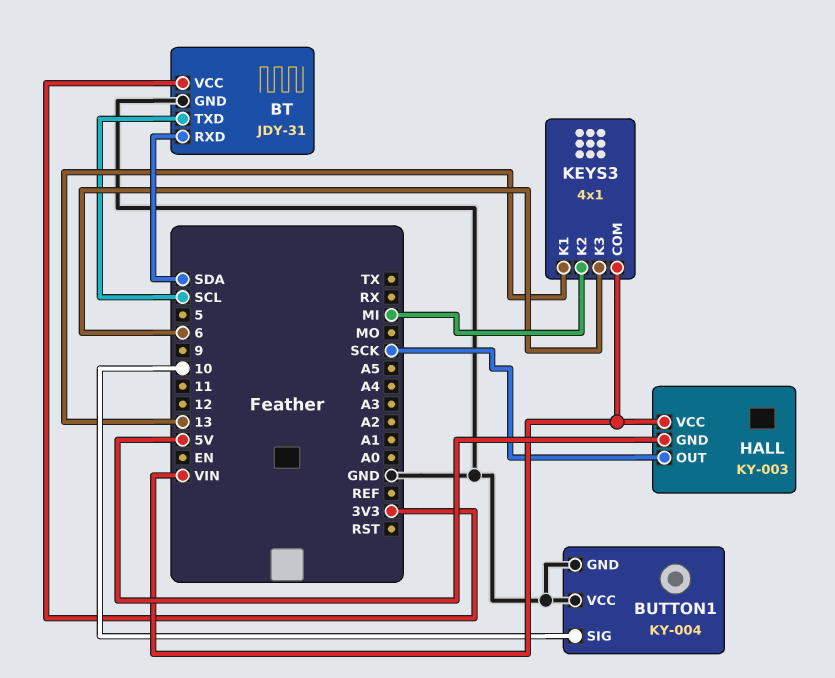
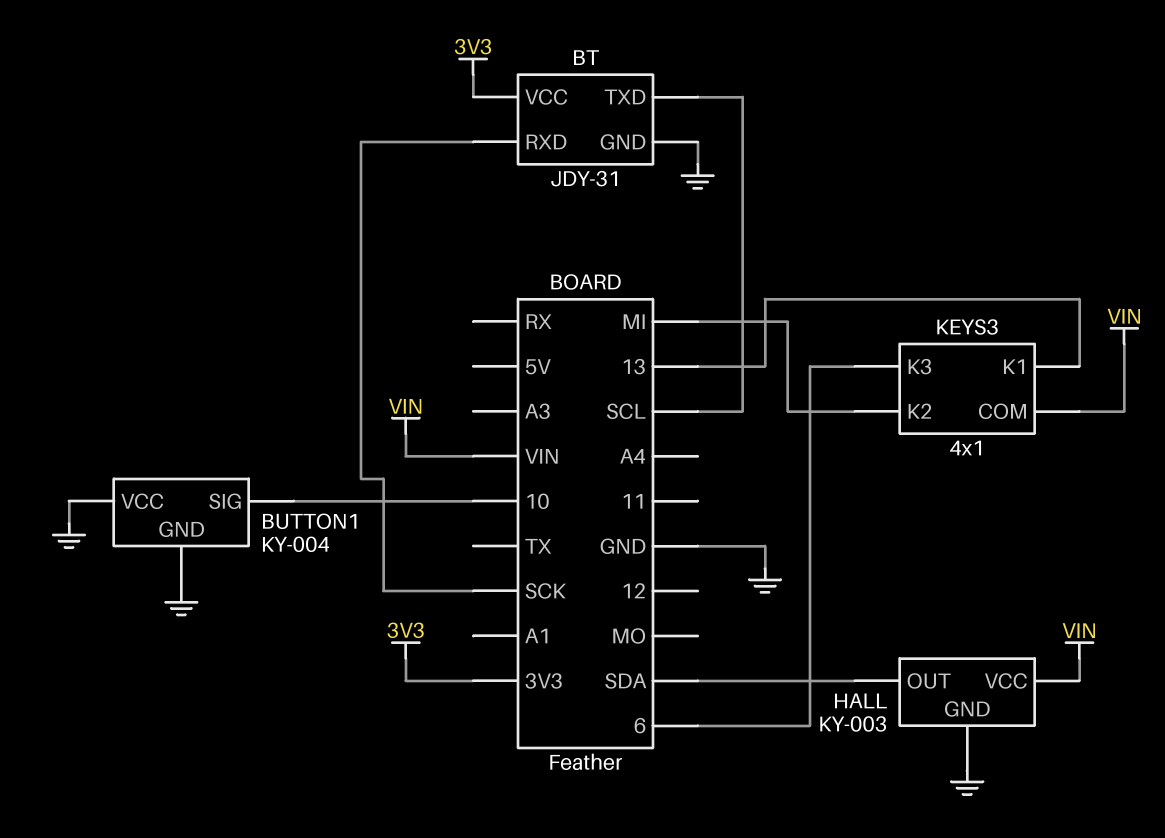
BT pin RXD: SDA -> SCK
HALL pin GND: 5V -> GND
HALL pin OUT: SCK -> SDA

